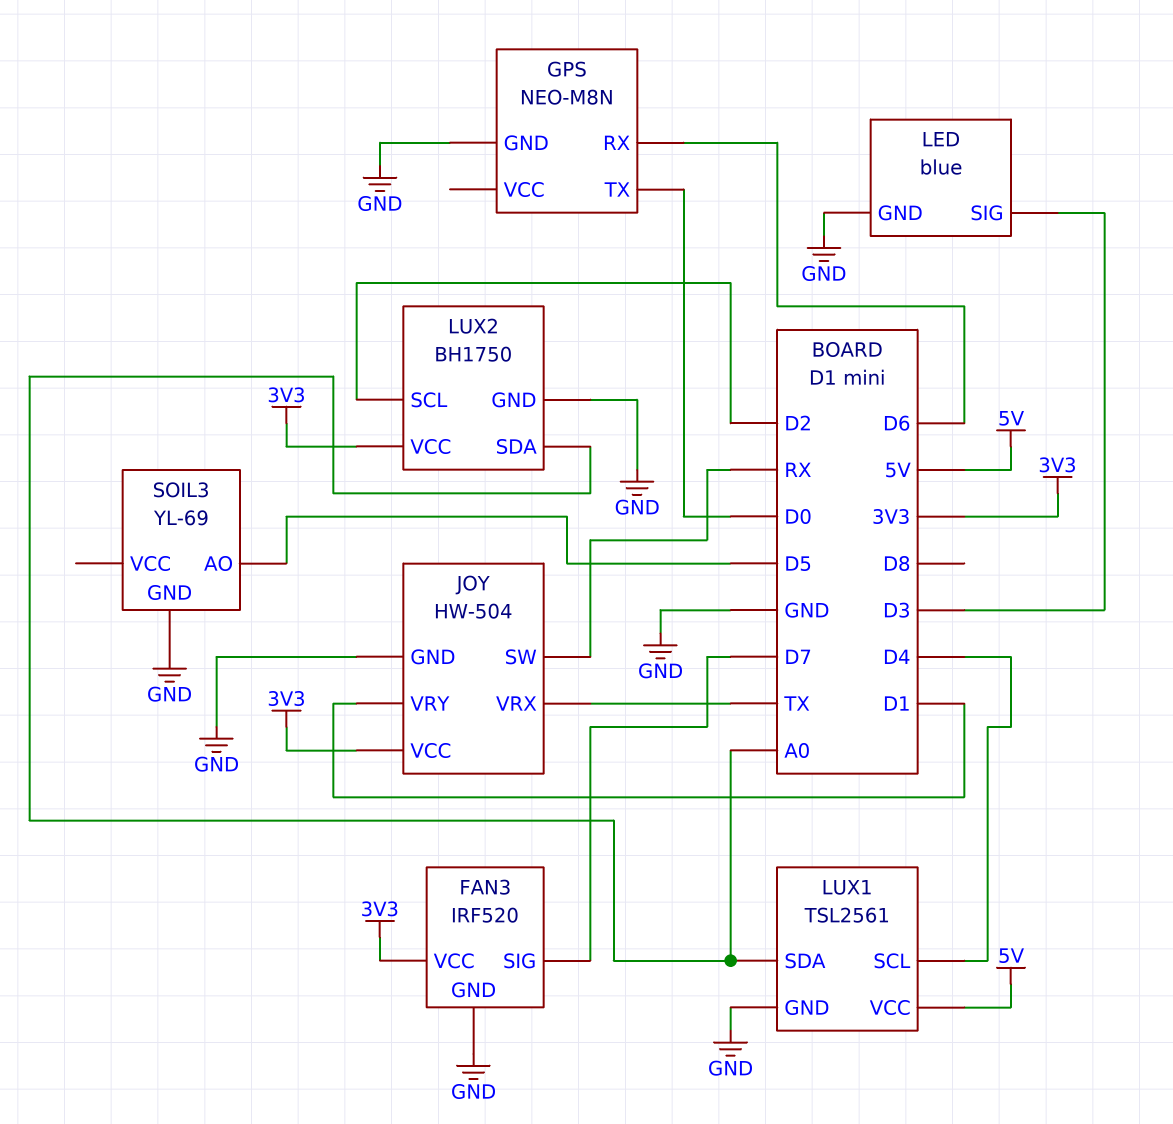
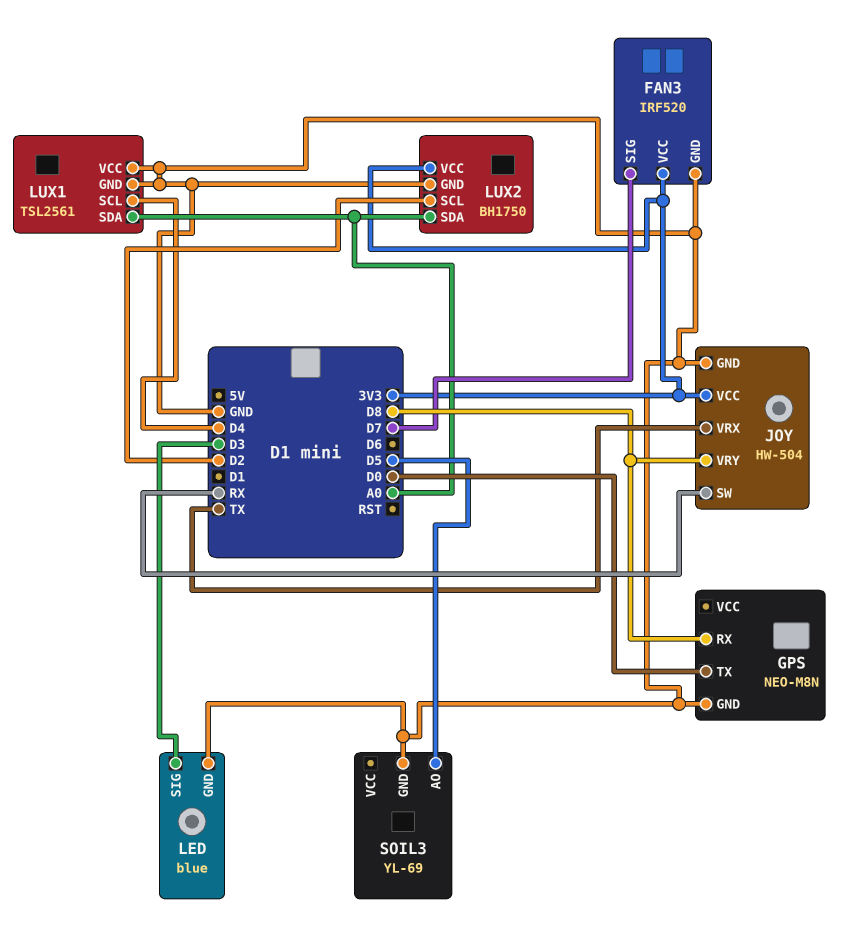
GPS pin RX: D6 -> D8
JOY pin VRY: D1 -> D8
LUX1 pin VCC: 5V -> GND

